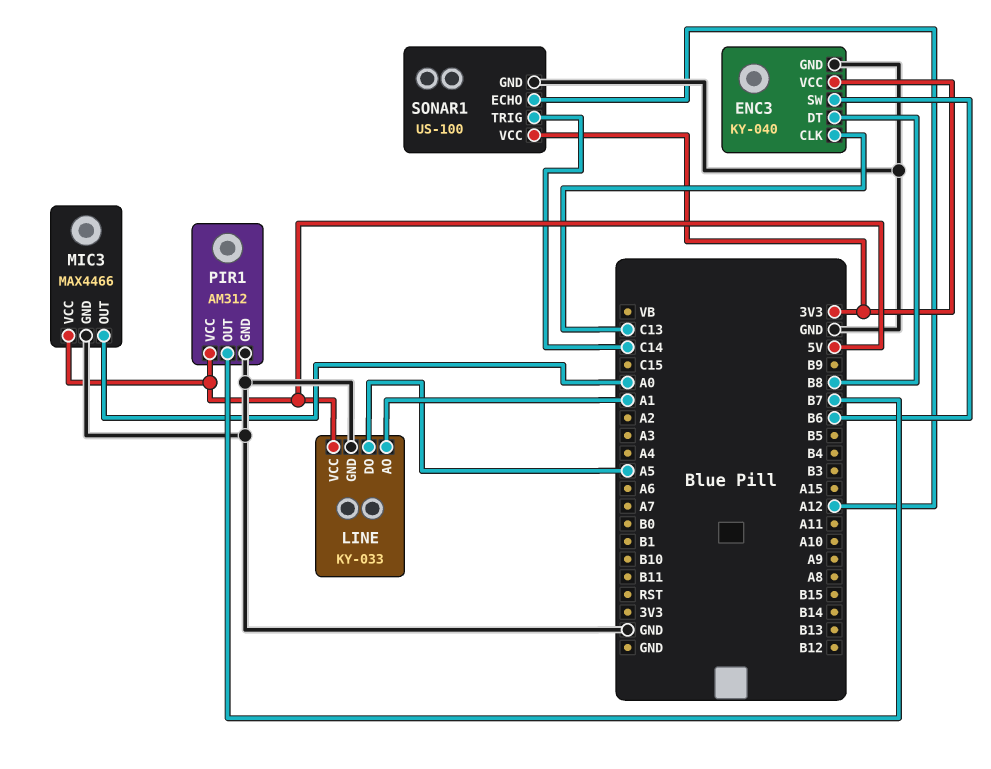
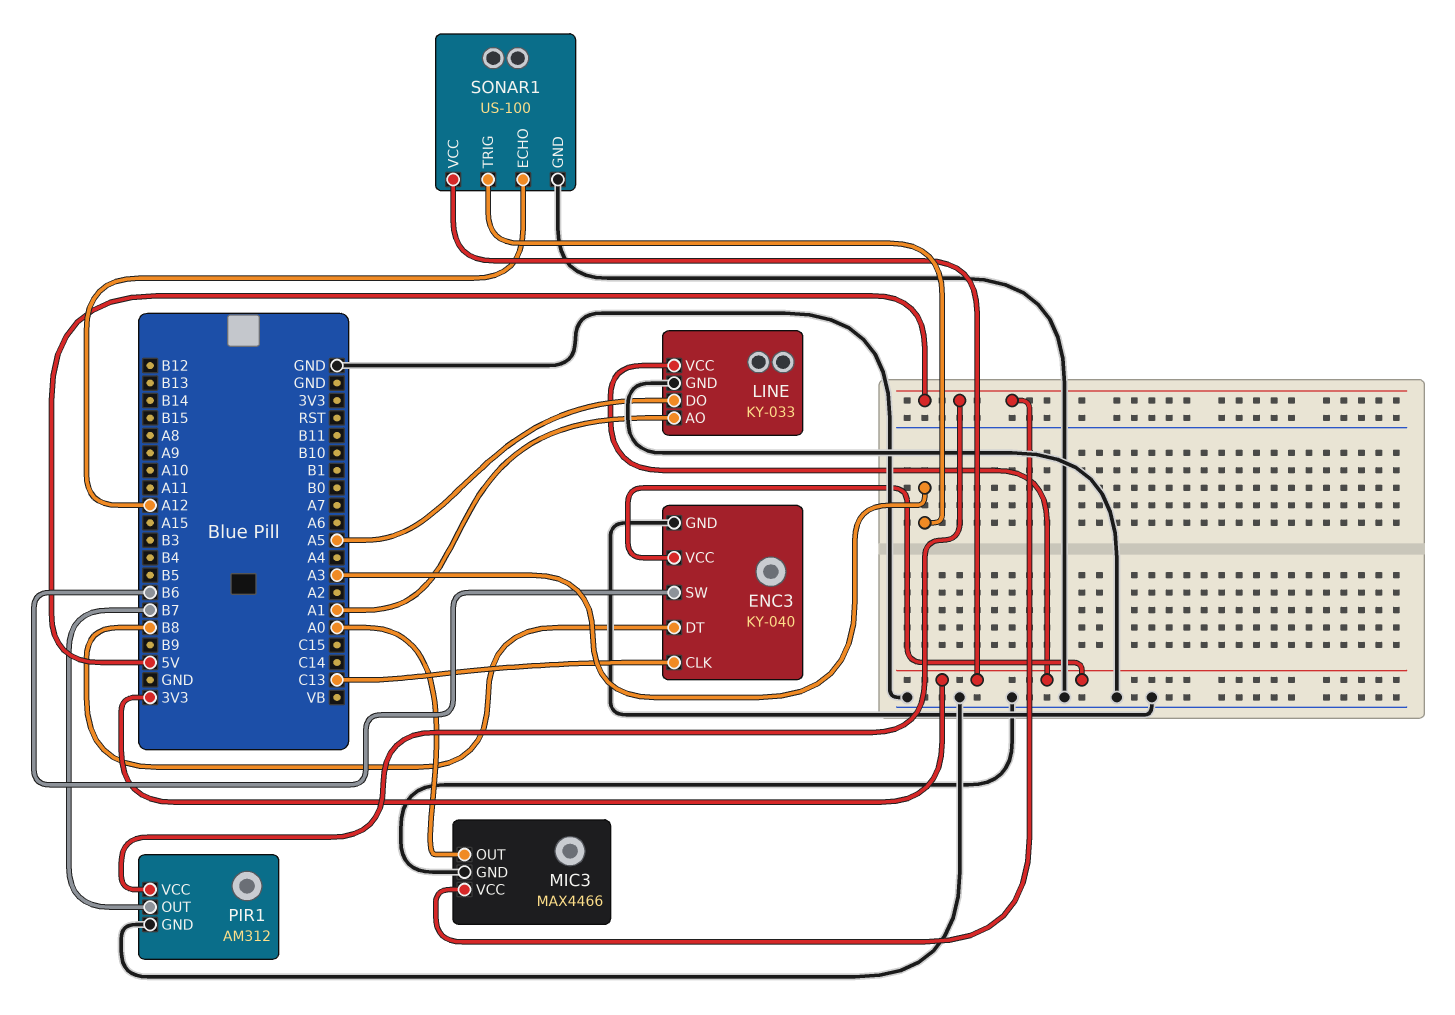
LINE pin VCC: 5V -> 3V3
SONAR1 pin TRIG: C14 -> A3

